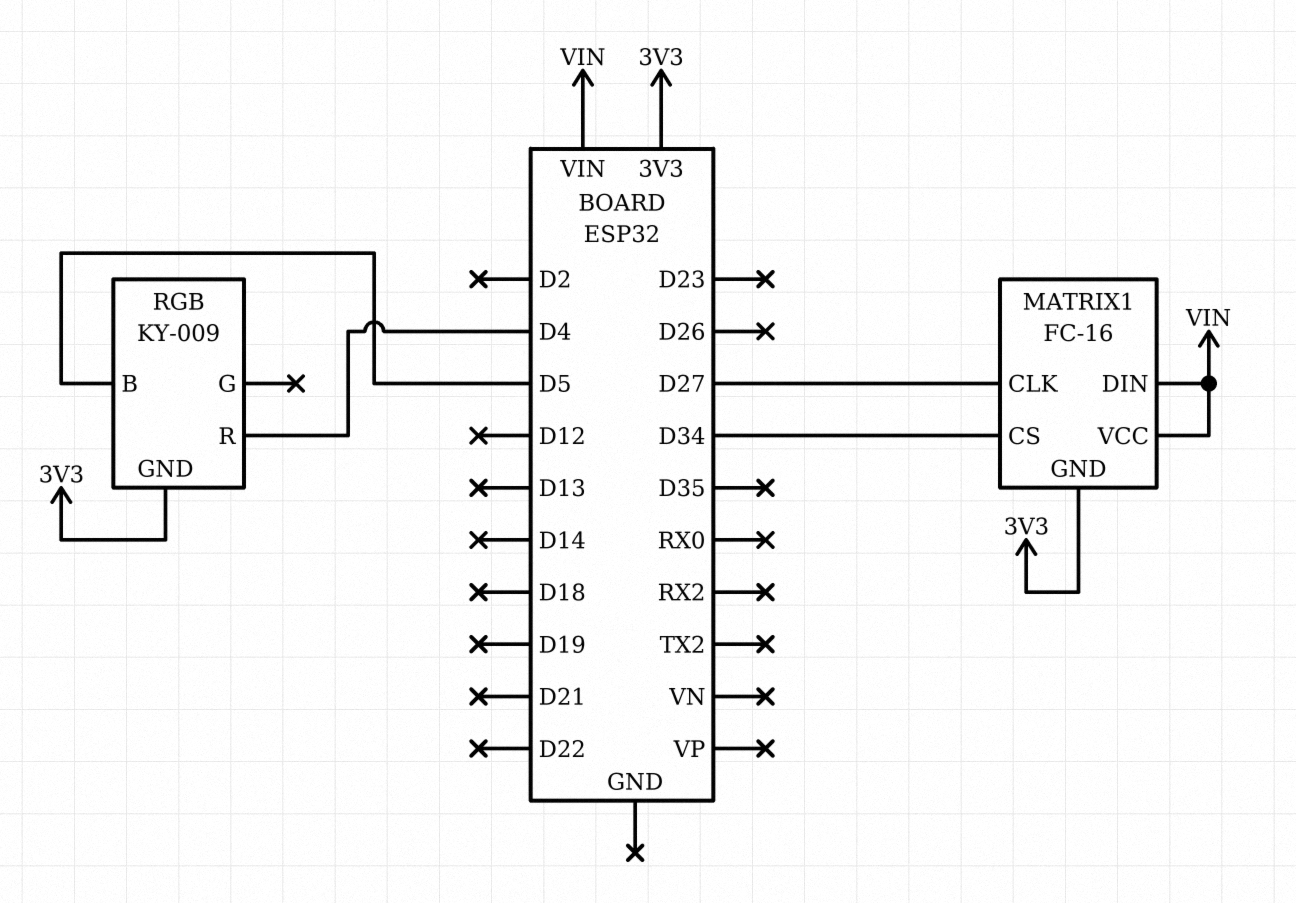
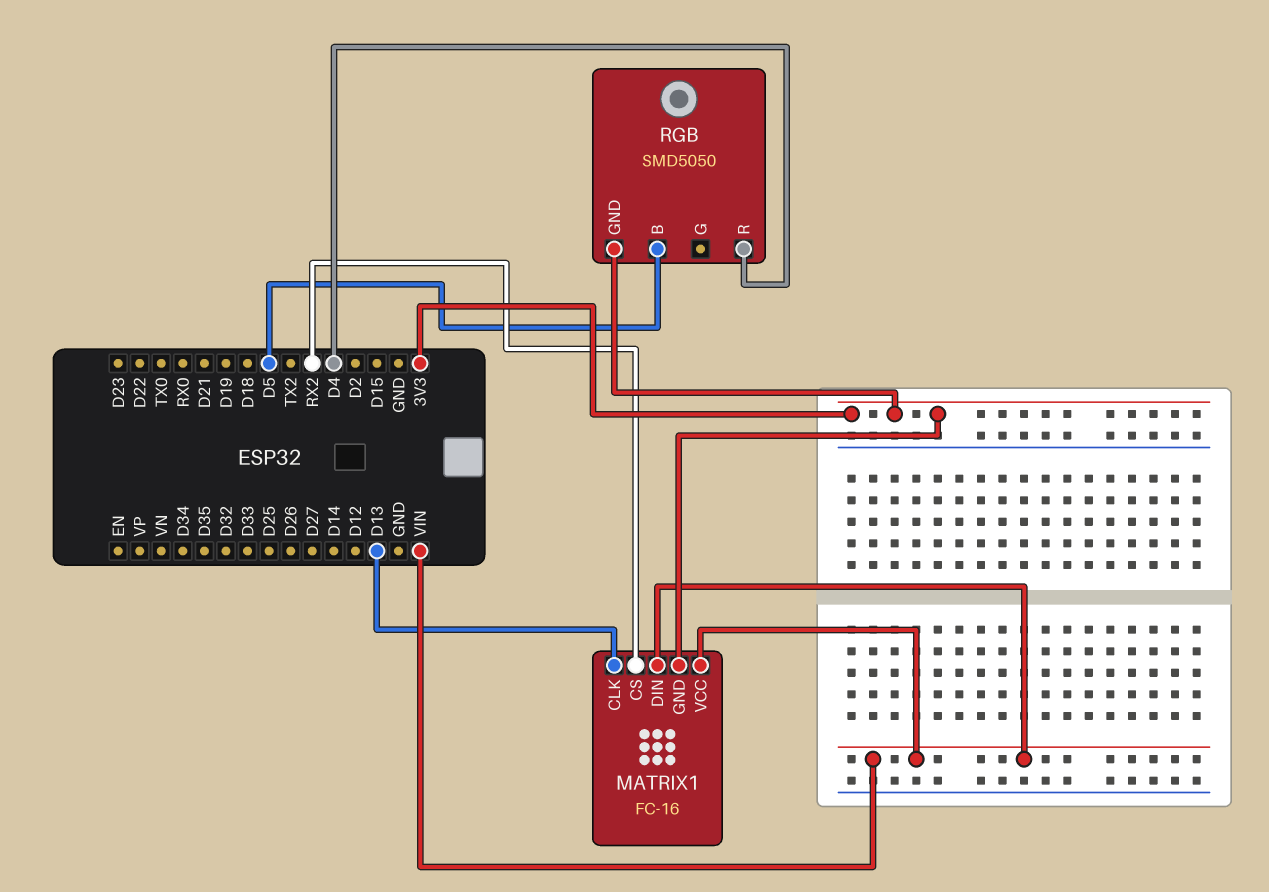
MATRIX1 pin CLK: D27 -> D13
MATRIX1 pin CS: D34 -> RX2
RGB: KY-009 -> SMD5050

